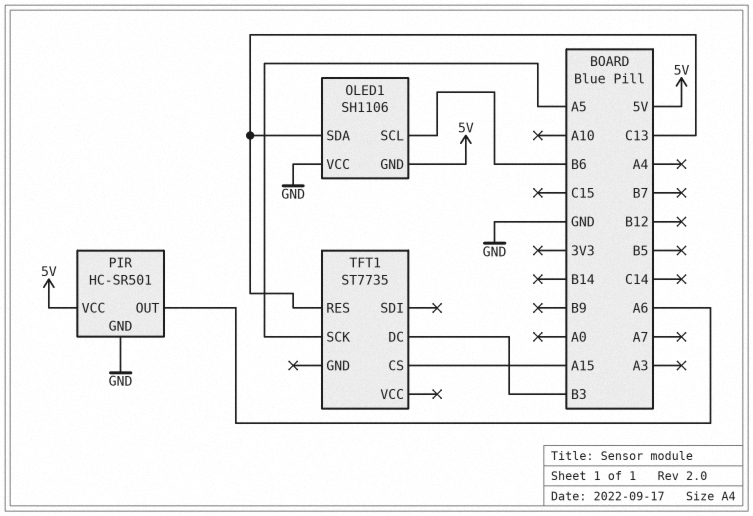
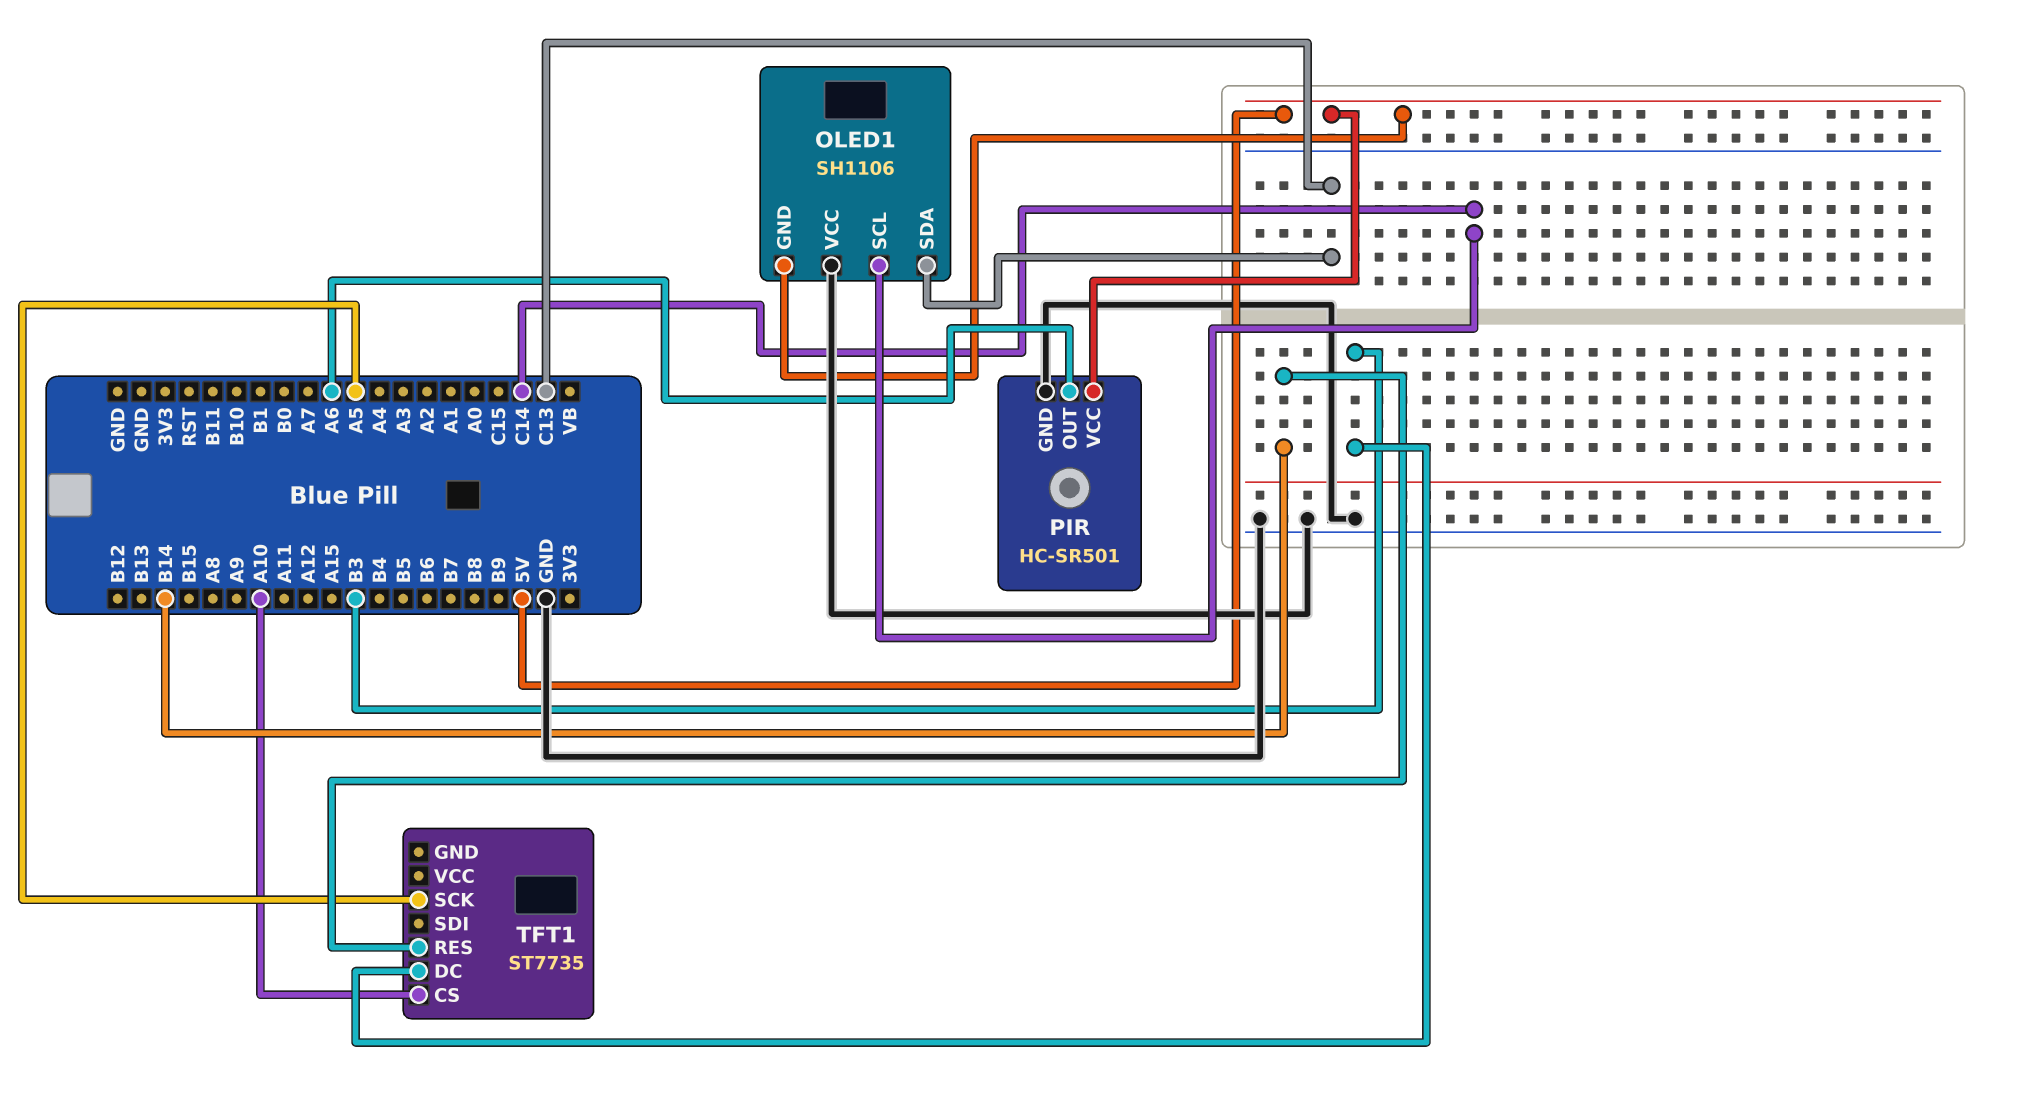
OLED1 pin SCL: B6 -> C14
TFT1 pin CS: A15 -> A10
TFT1 pin RES: C13 -> B14

